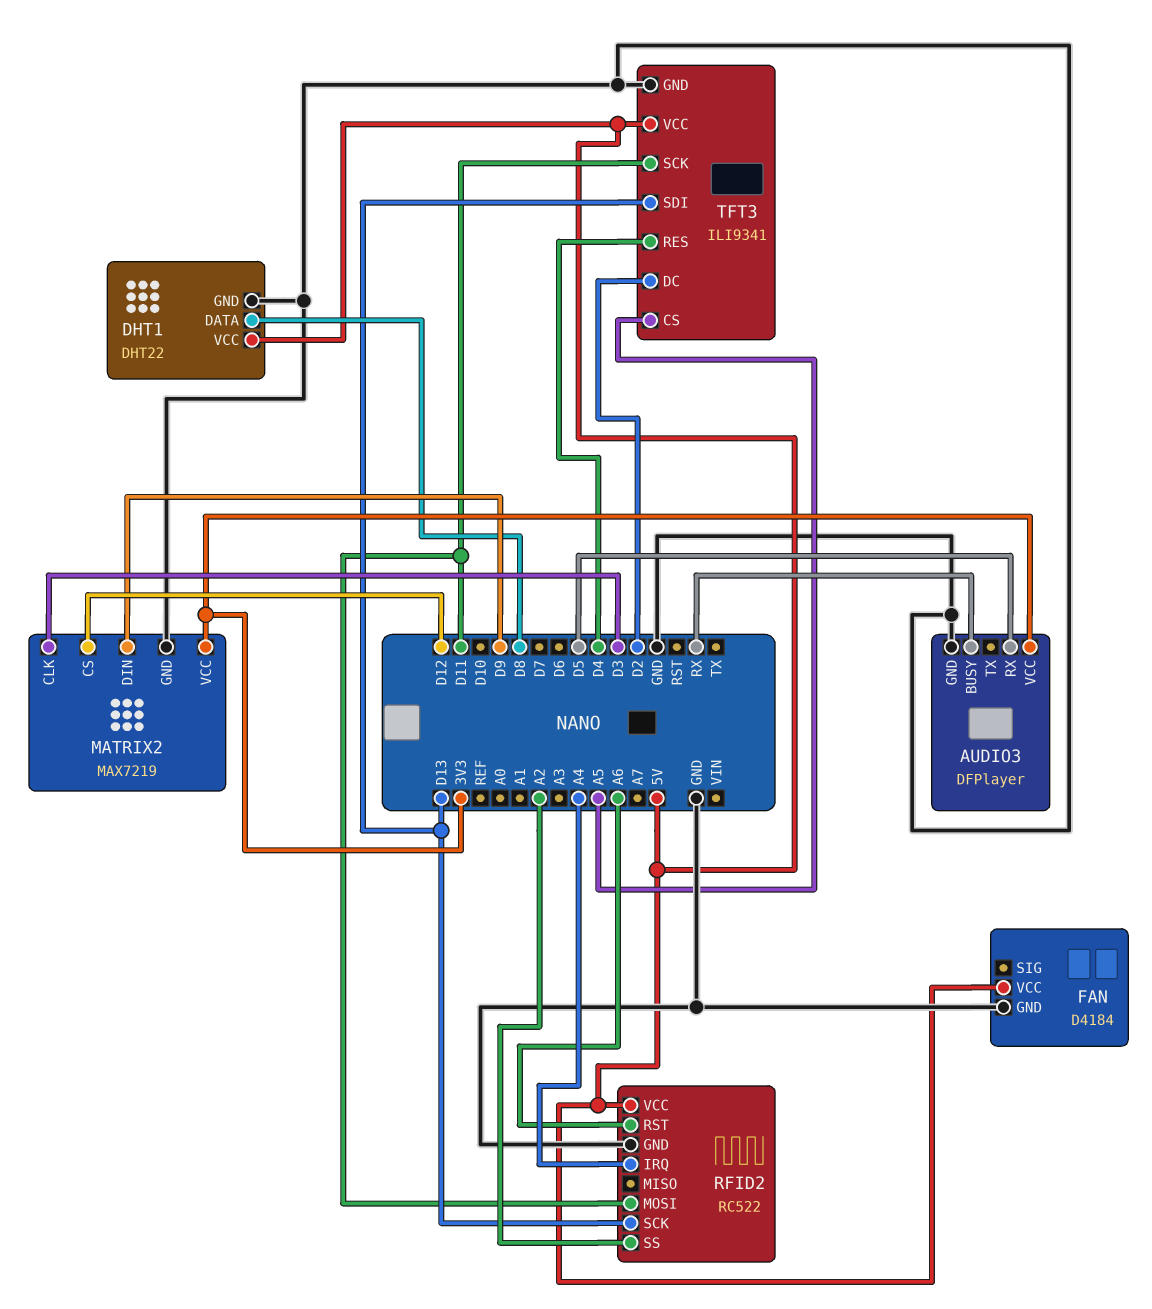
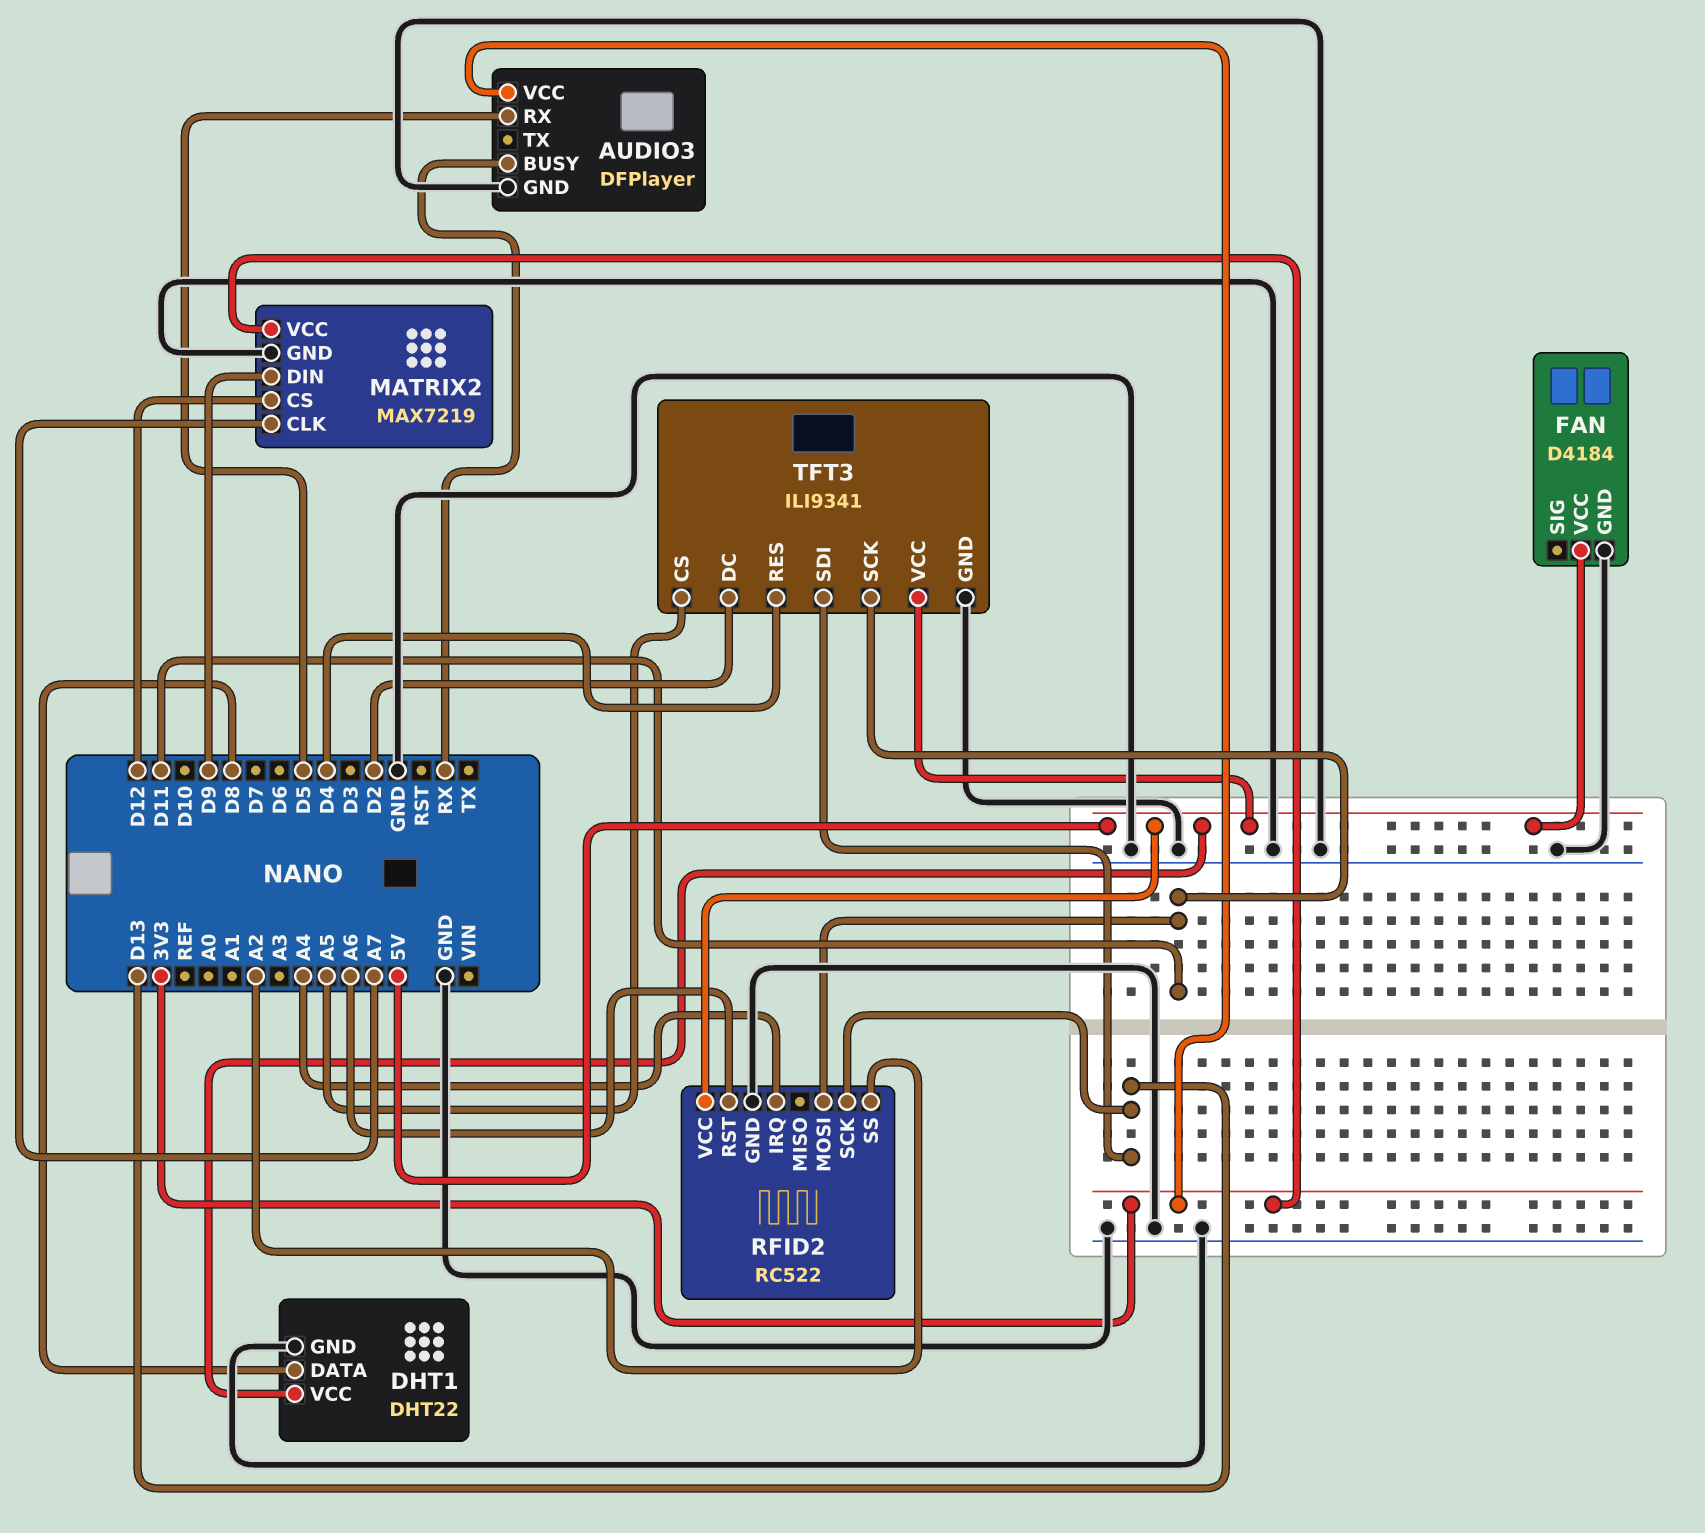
MATRIX2 pin CLK: D3 -> A7

